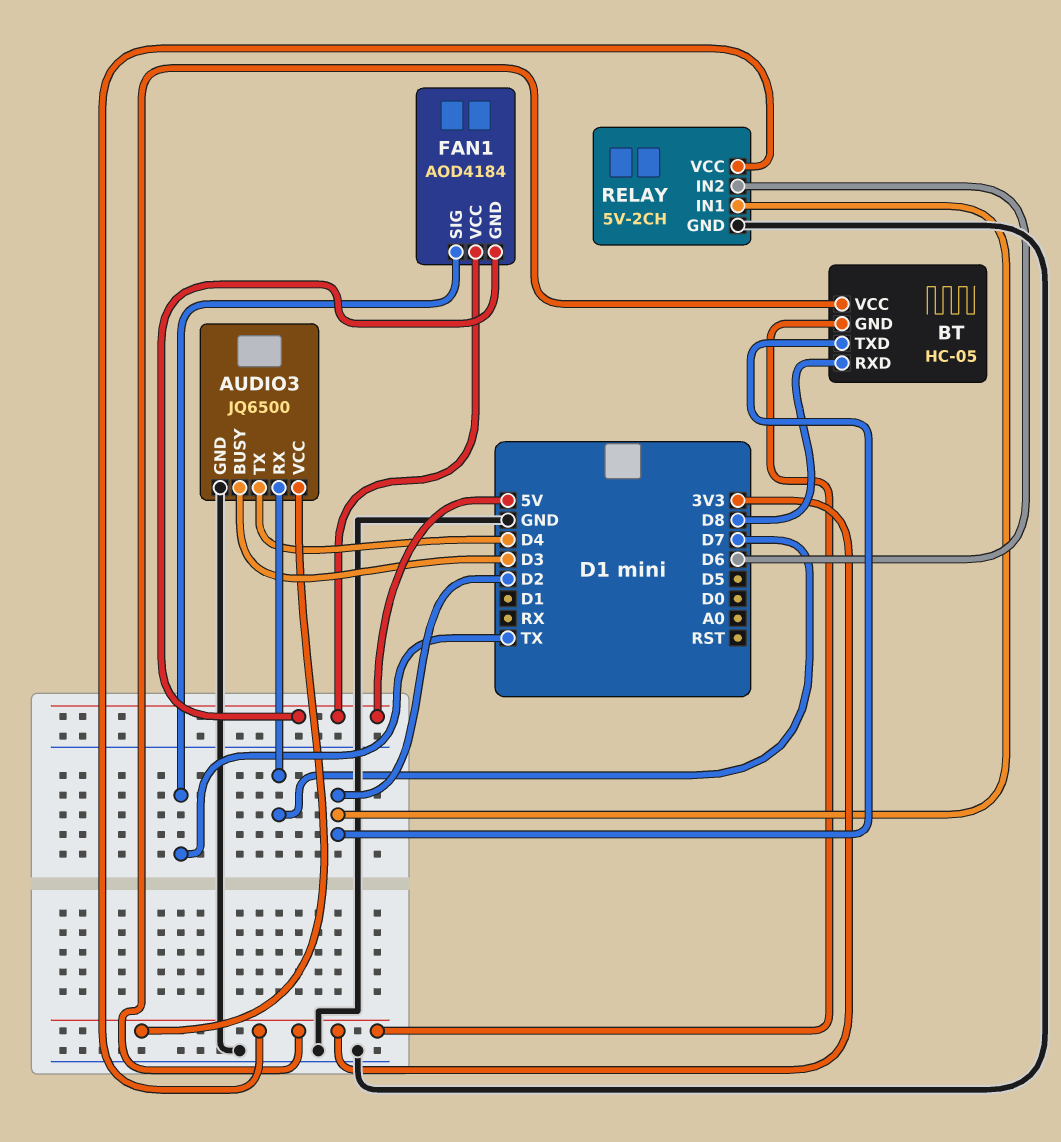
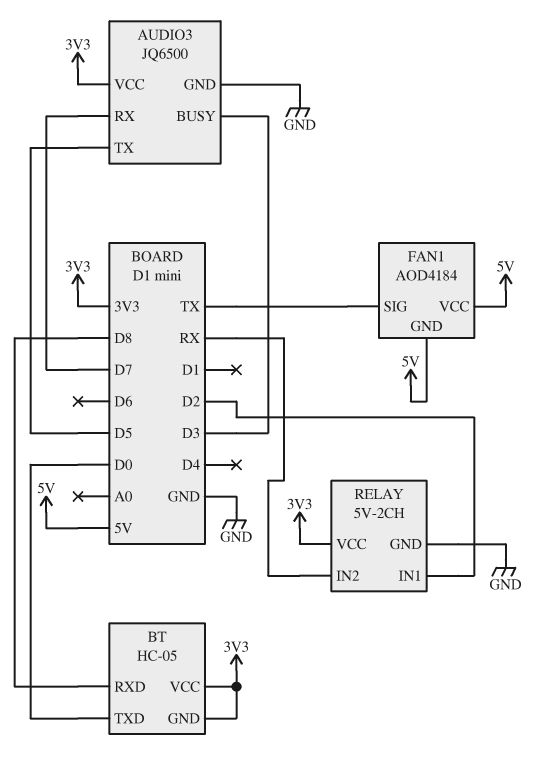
AUDIO3 pin TX: D4 -> D5
BT pin TXD: D2 -> D0
RELAY pin IN2: D6 -> RX

